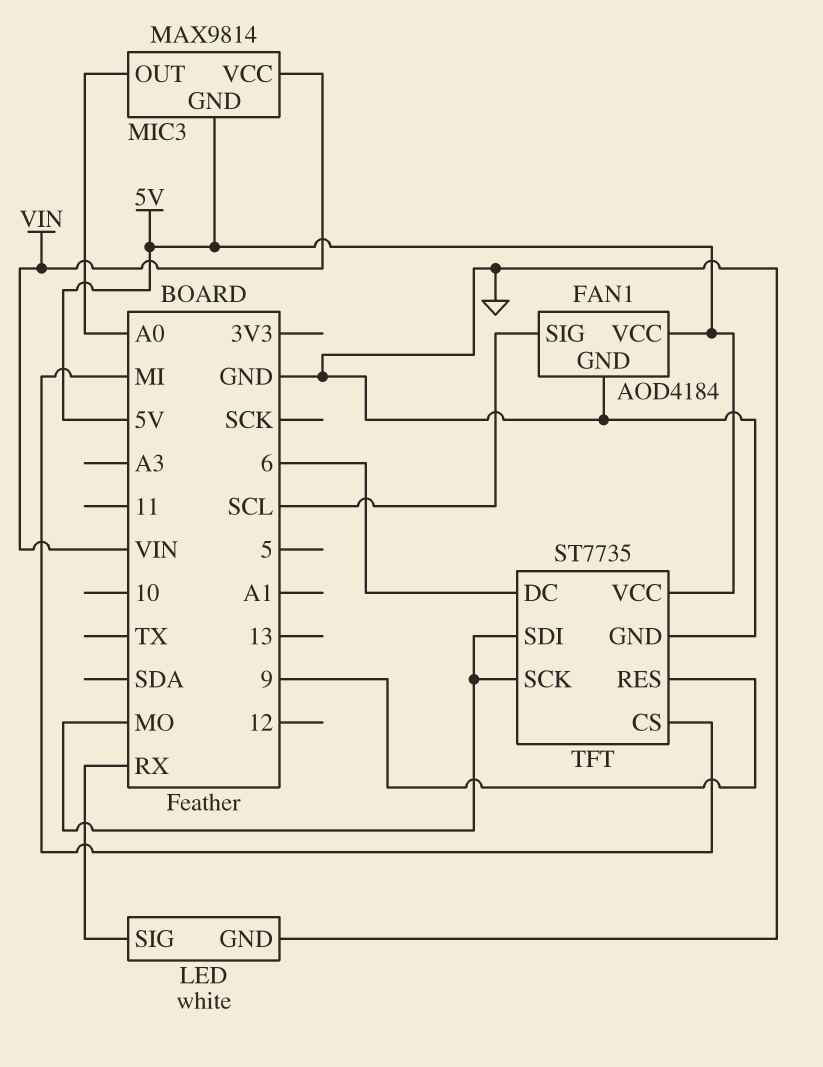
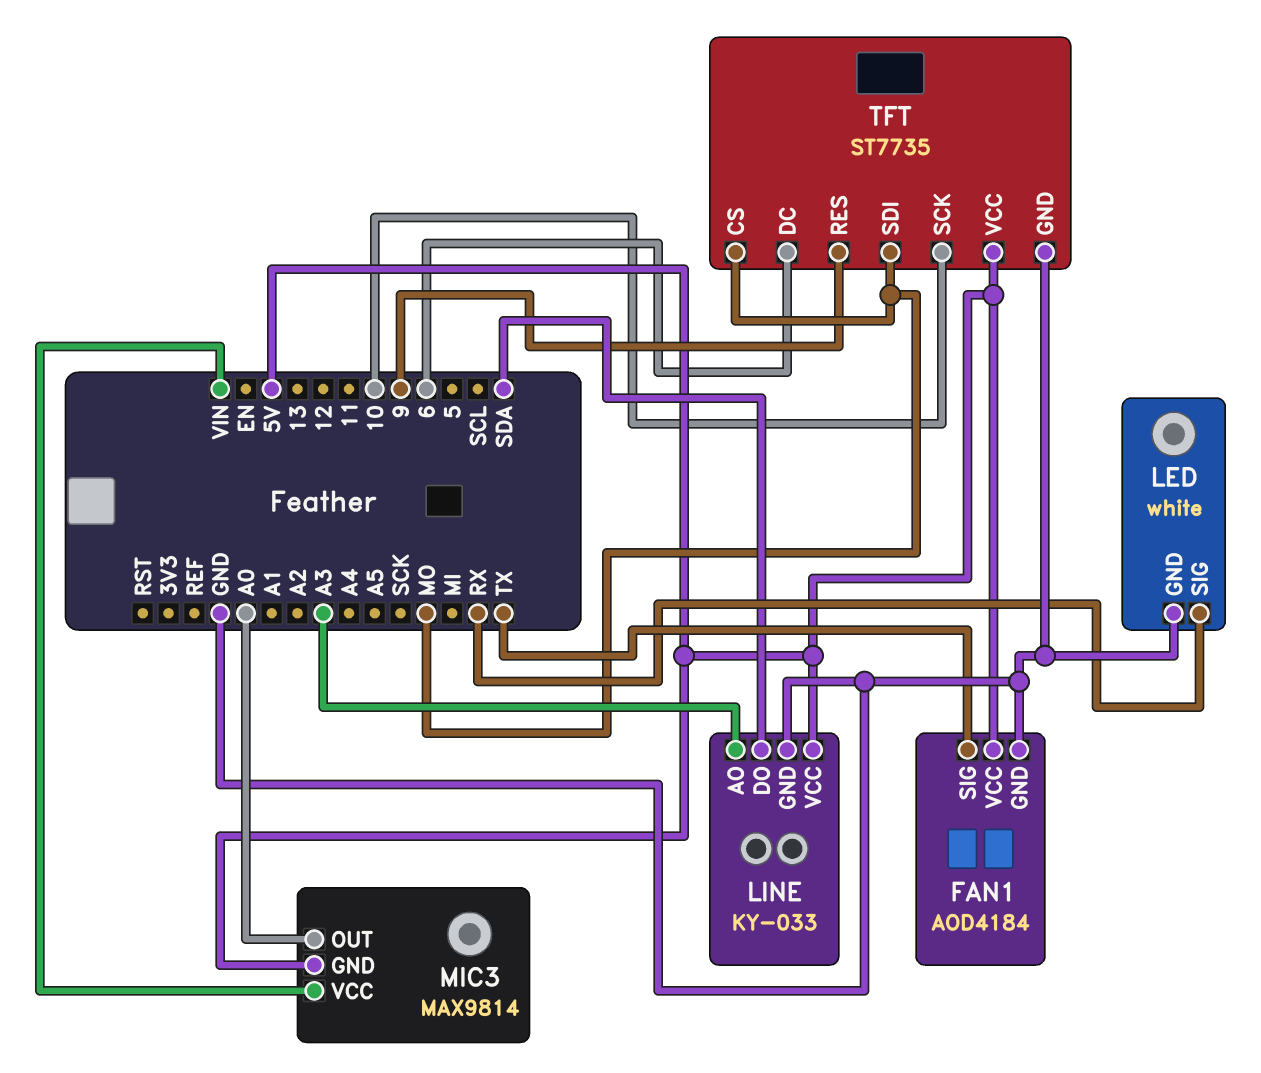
FAN1 pin SIG: SCL -> TX
LINE: none -> KY-033
LINE pin AO: none -> A3
LINE pin DO: none -> SDA
LINE pin GND: none -> GND
LINE pin VCC: none -> 5V
TFT pin CS: MI -> MO
TFT pin SCK: MO -> 10

